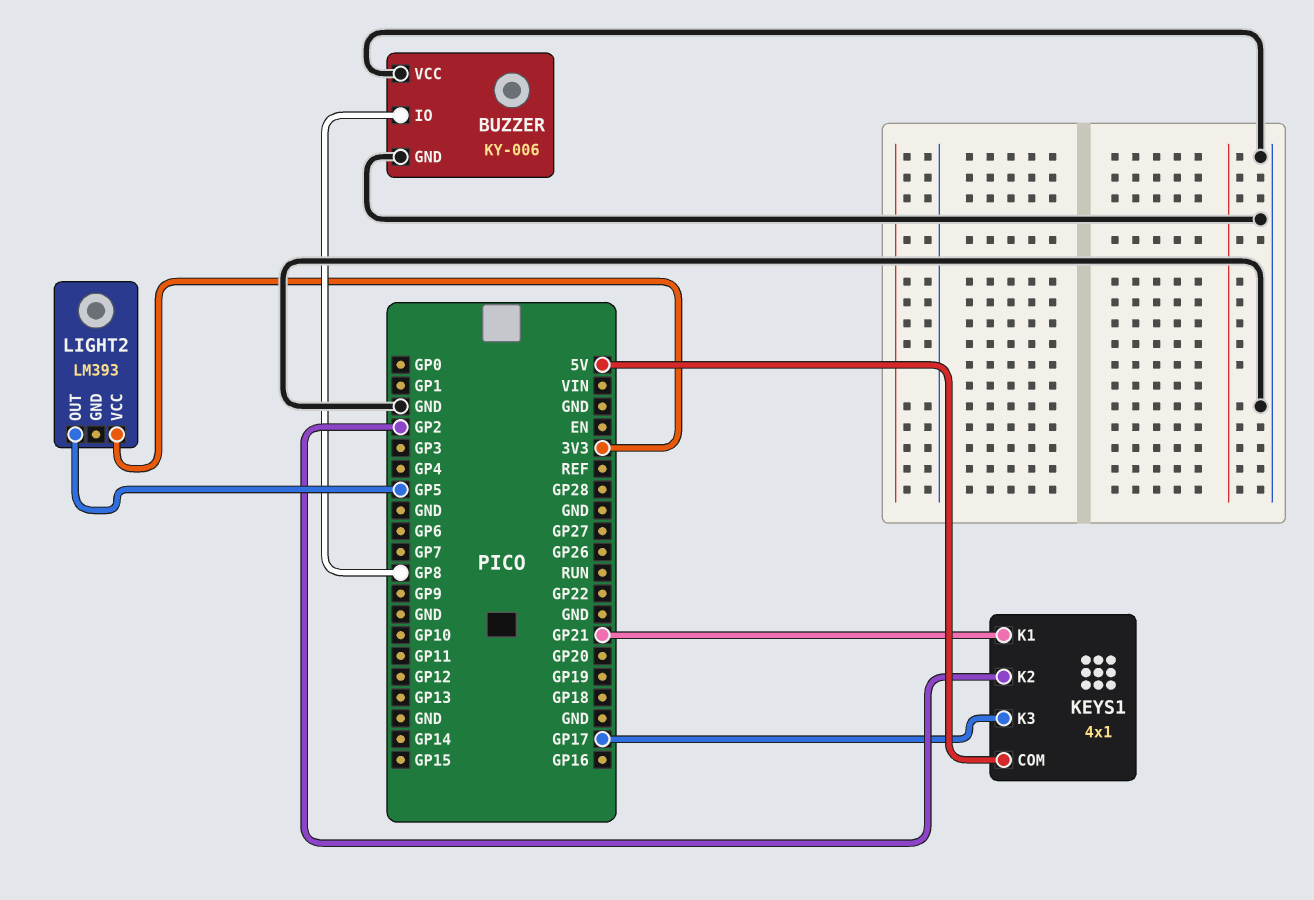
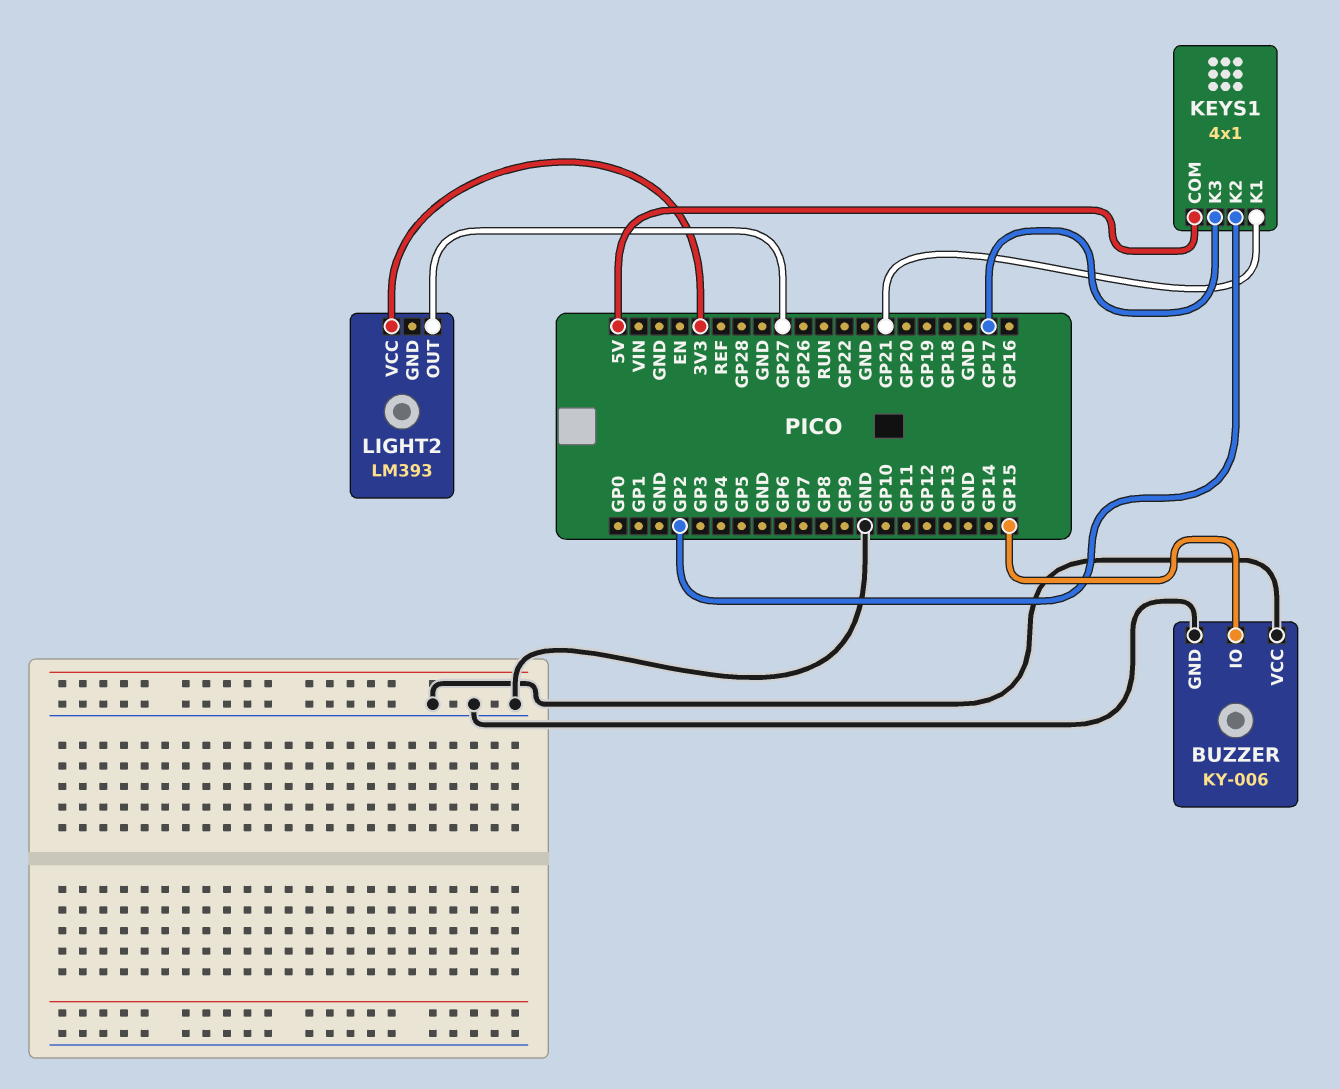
BUZZER pin IO: GP8 -> GP15
LIGHT2 pin OUT: GP5 -> GP27

